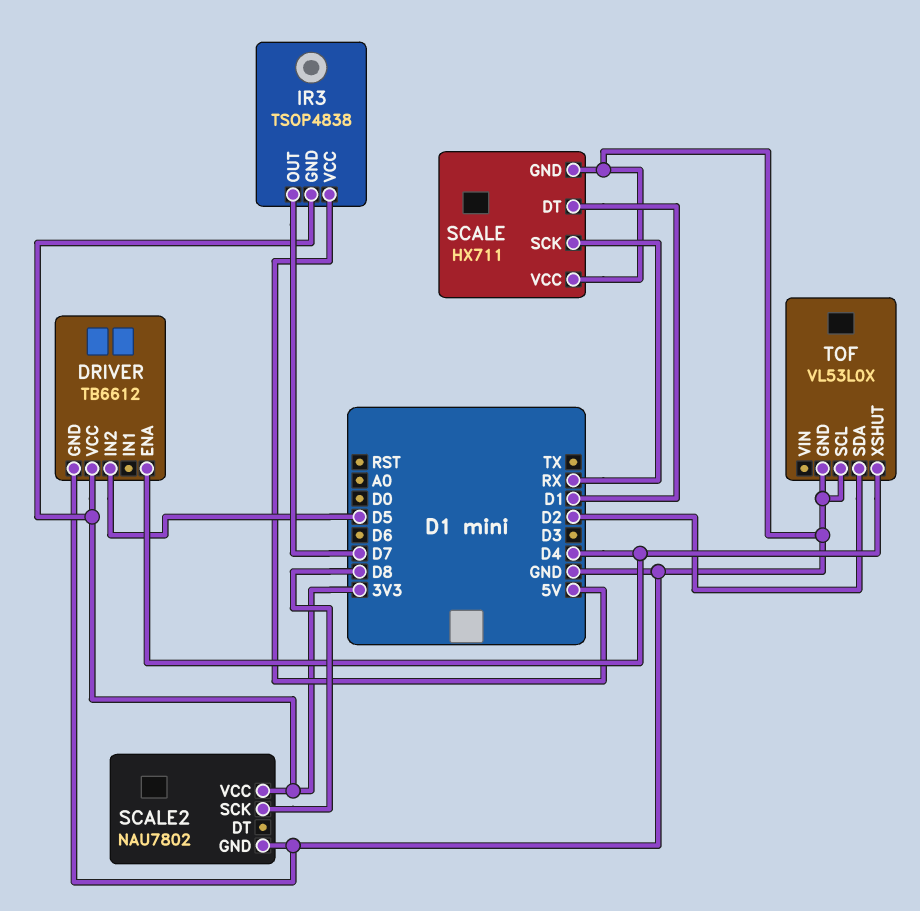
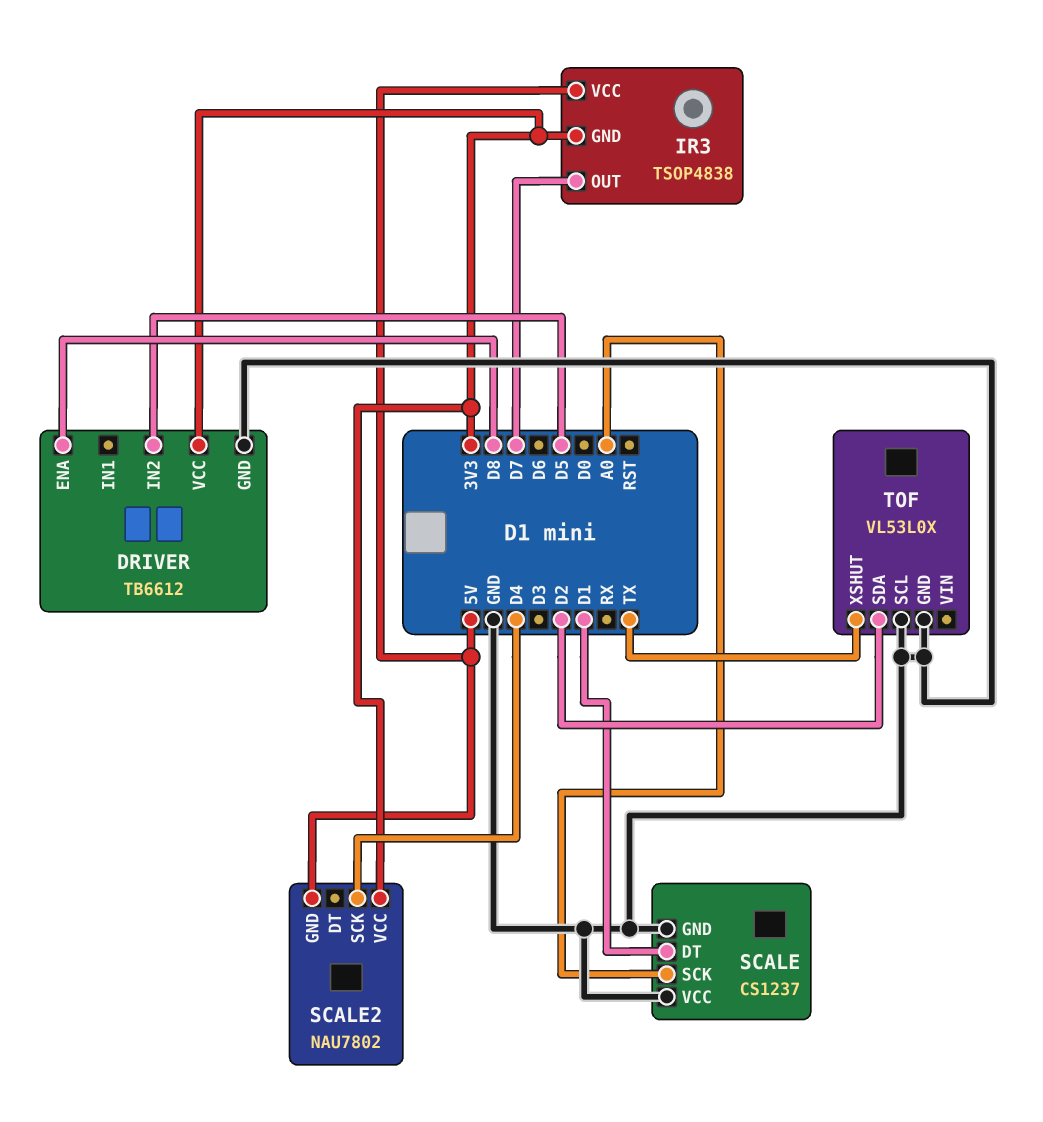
DRIVER pin ENA: D4 -> D8
SCALE: HX711 -> CS1237
SCALE pin SCK: RX -> A0
SCALE2 pin GND: GND -> 5V
SCALE2 pin SCK: D8 -> D4
TOF pin XSHUT: D4 -> TX

